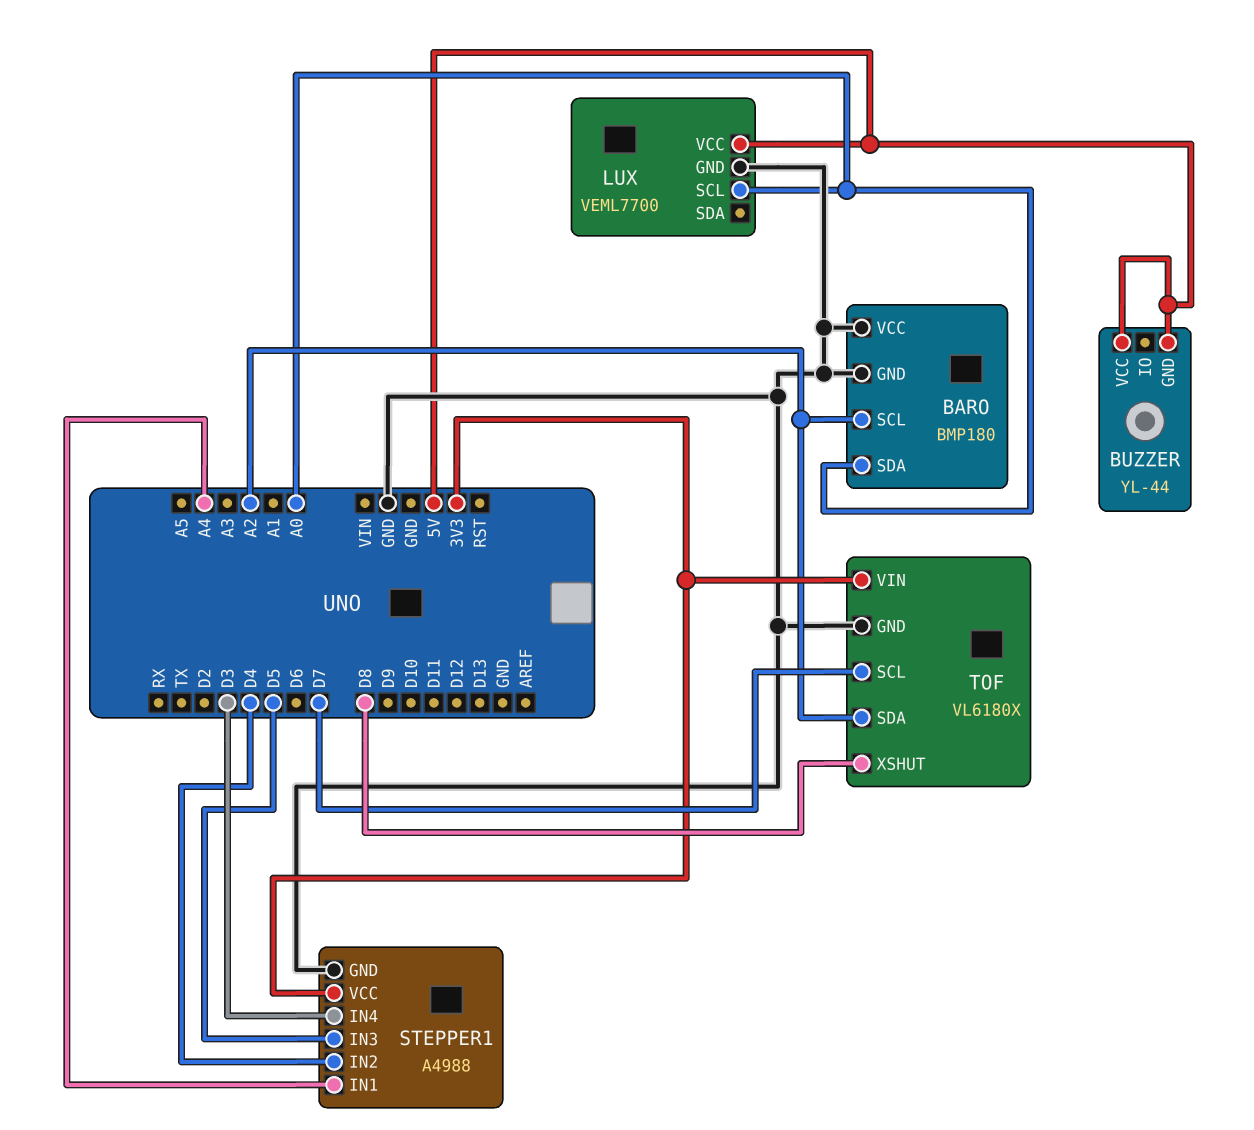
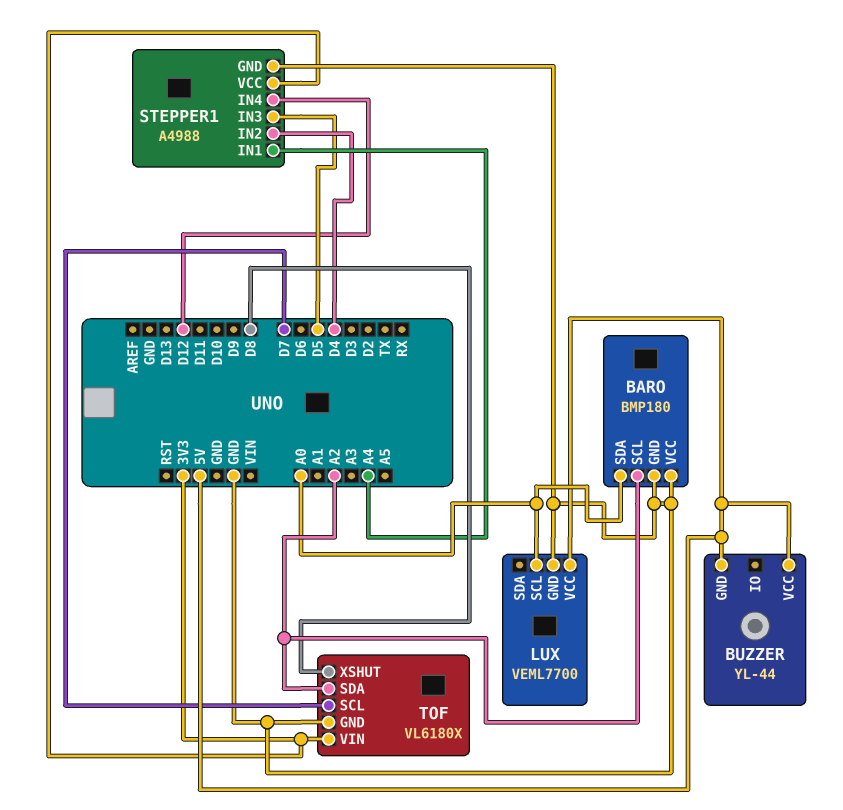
STEPPER1 pin IN4: D3 -> D12

